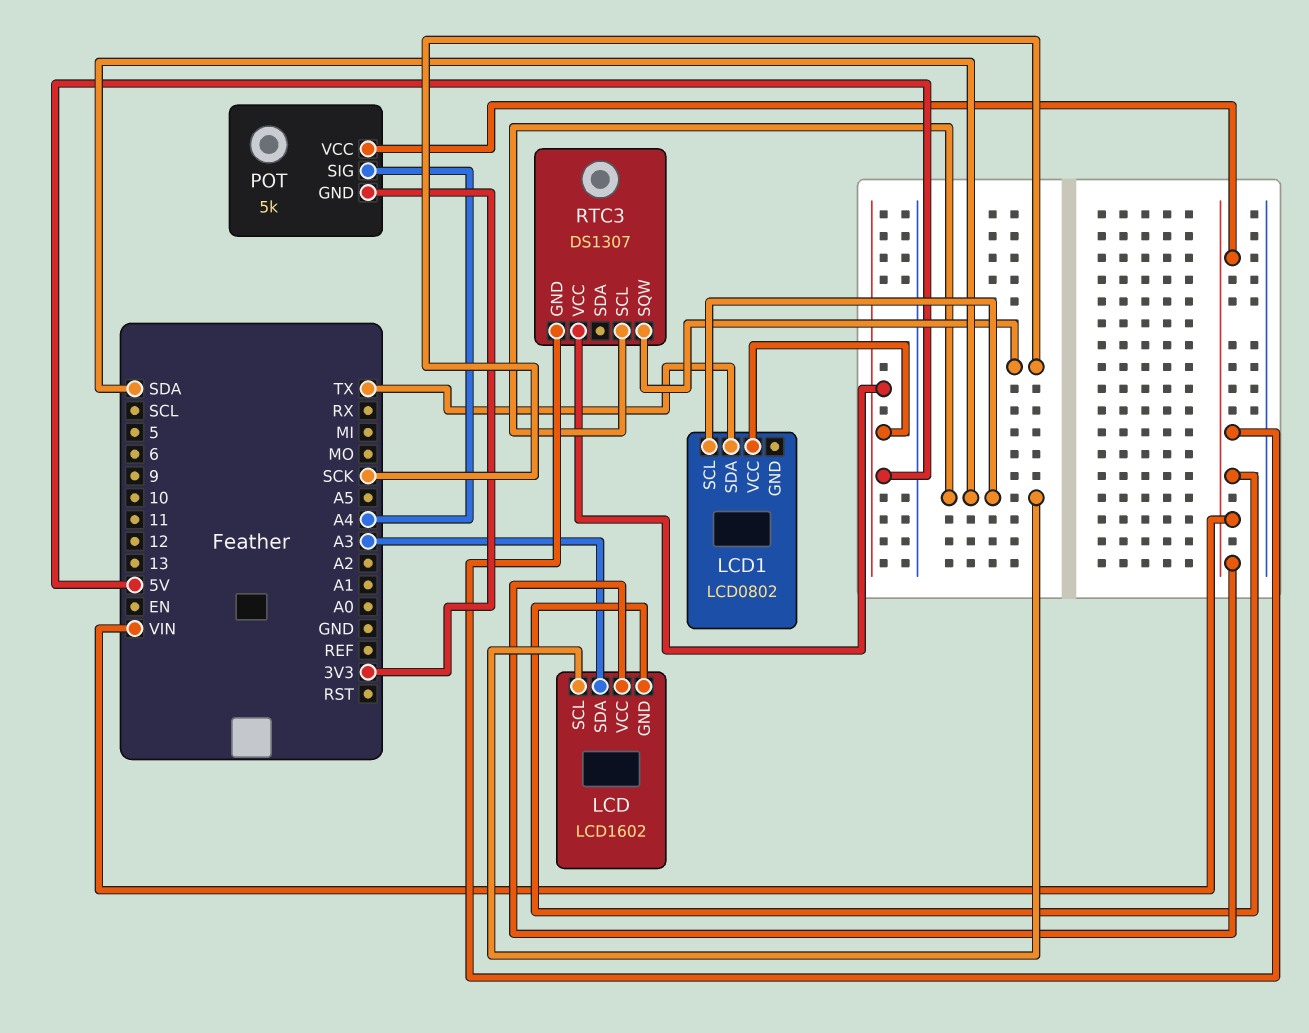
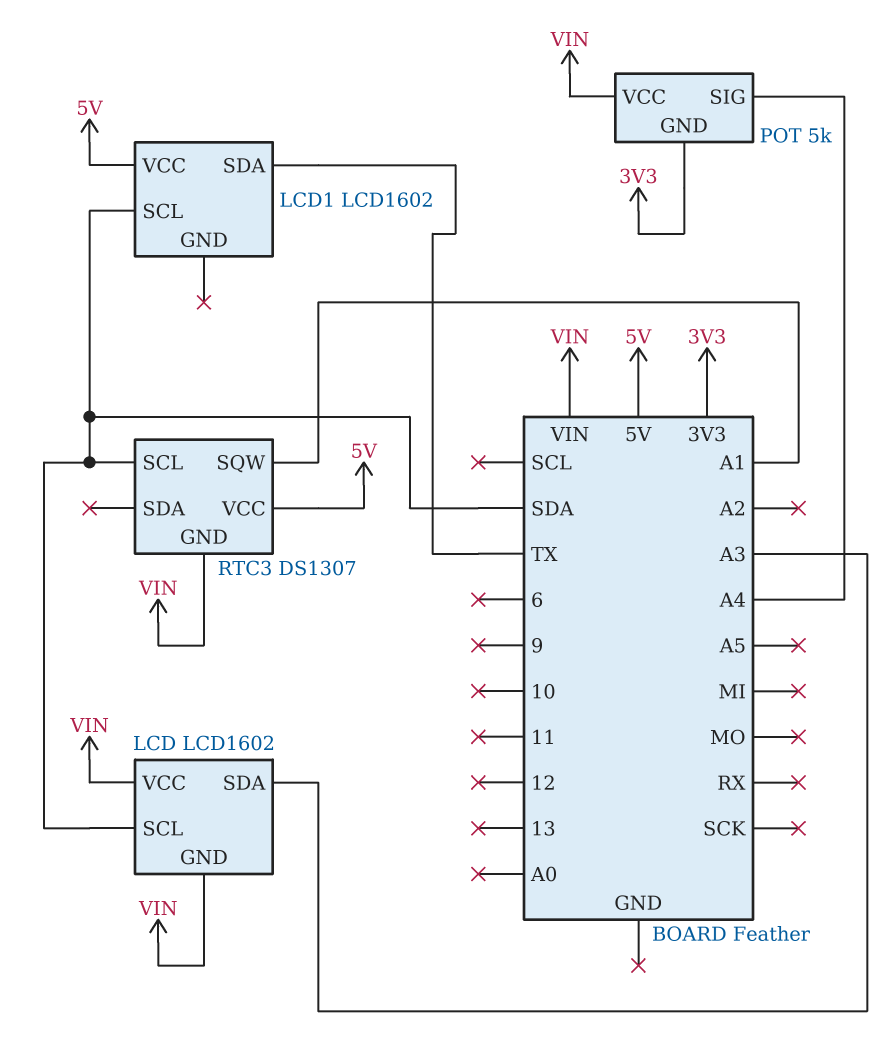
LCD1: LCD0802 -> LCD1602
RTC3 pin SQW: SCK -> A1

